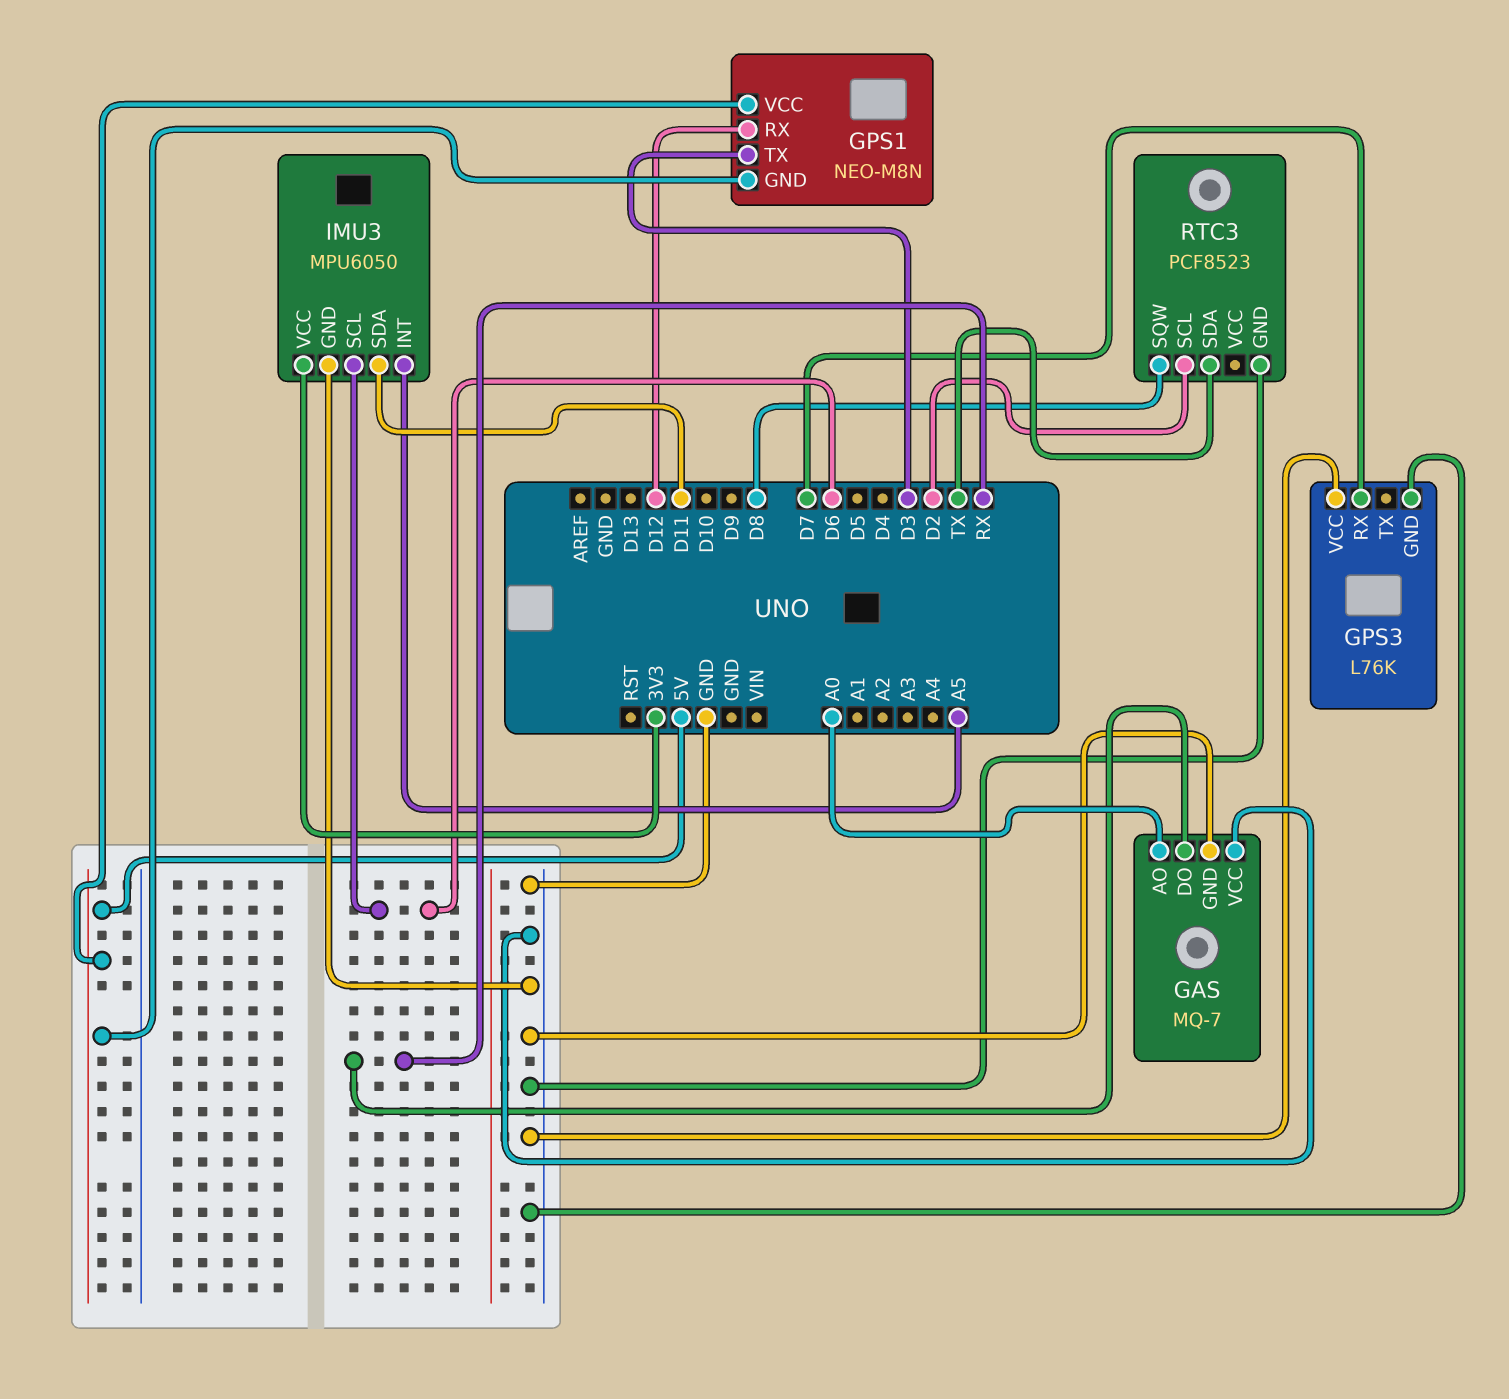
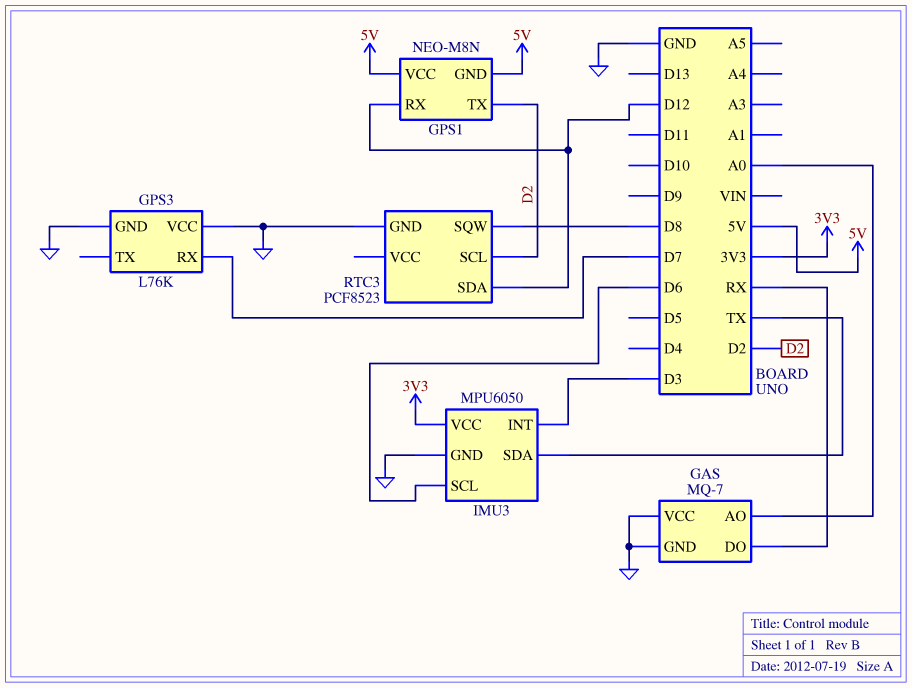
GPS1 pin TX: D3 -> D2
IMU3 pin INT: A5 -> D3
IMU3 pin SDA: D11 -> TX
RTC3 pin SDA: TX -> D12

